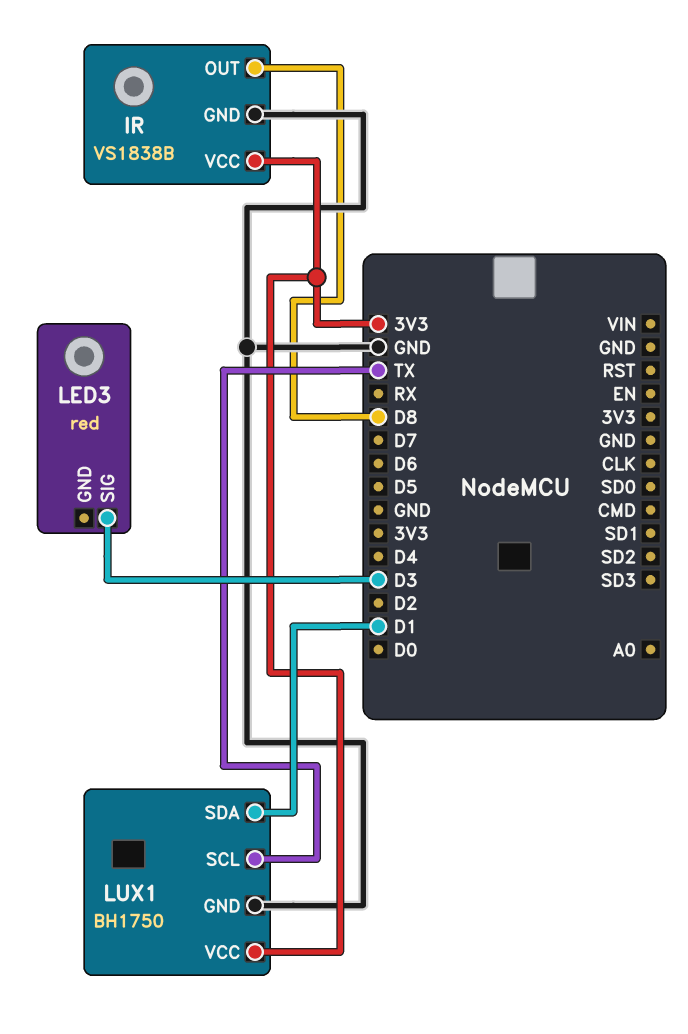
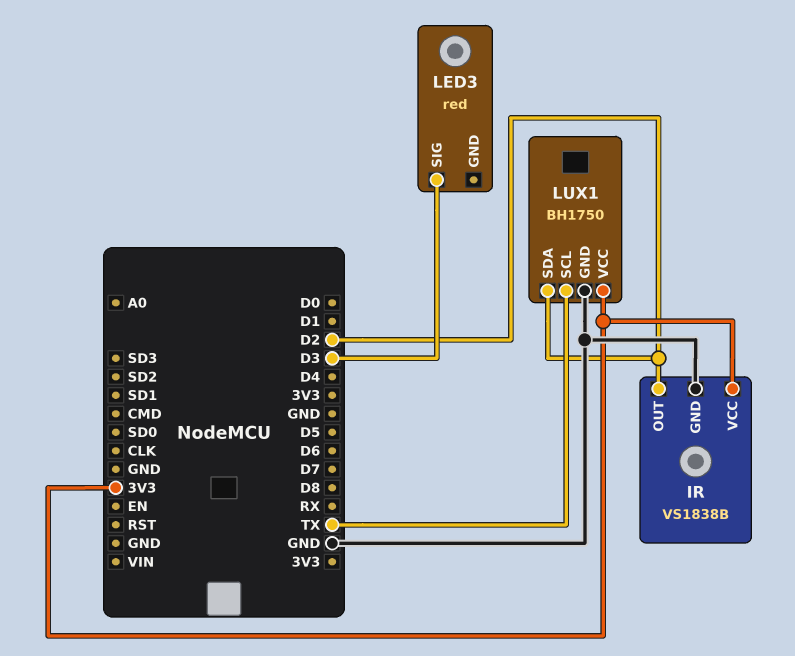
IR pin OUT: D8 -> D2
LUX1 pin SDA: D1 -> D2

